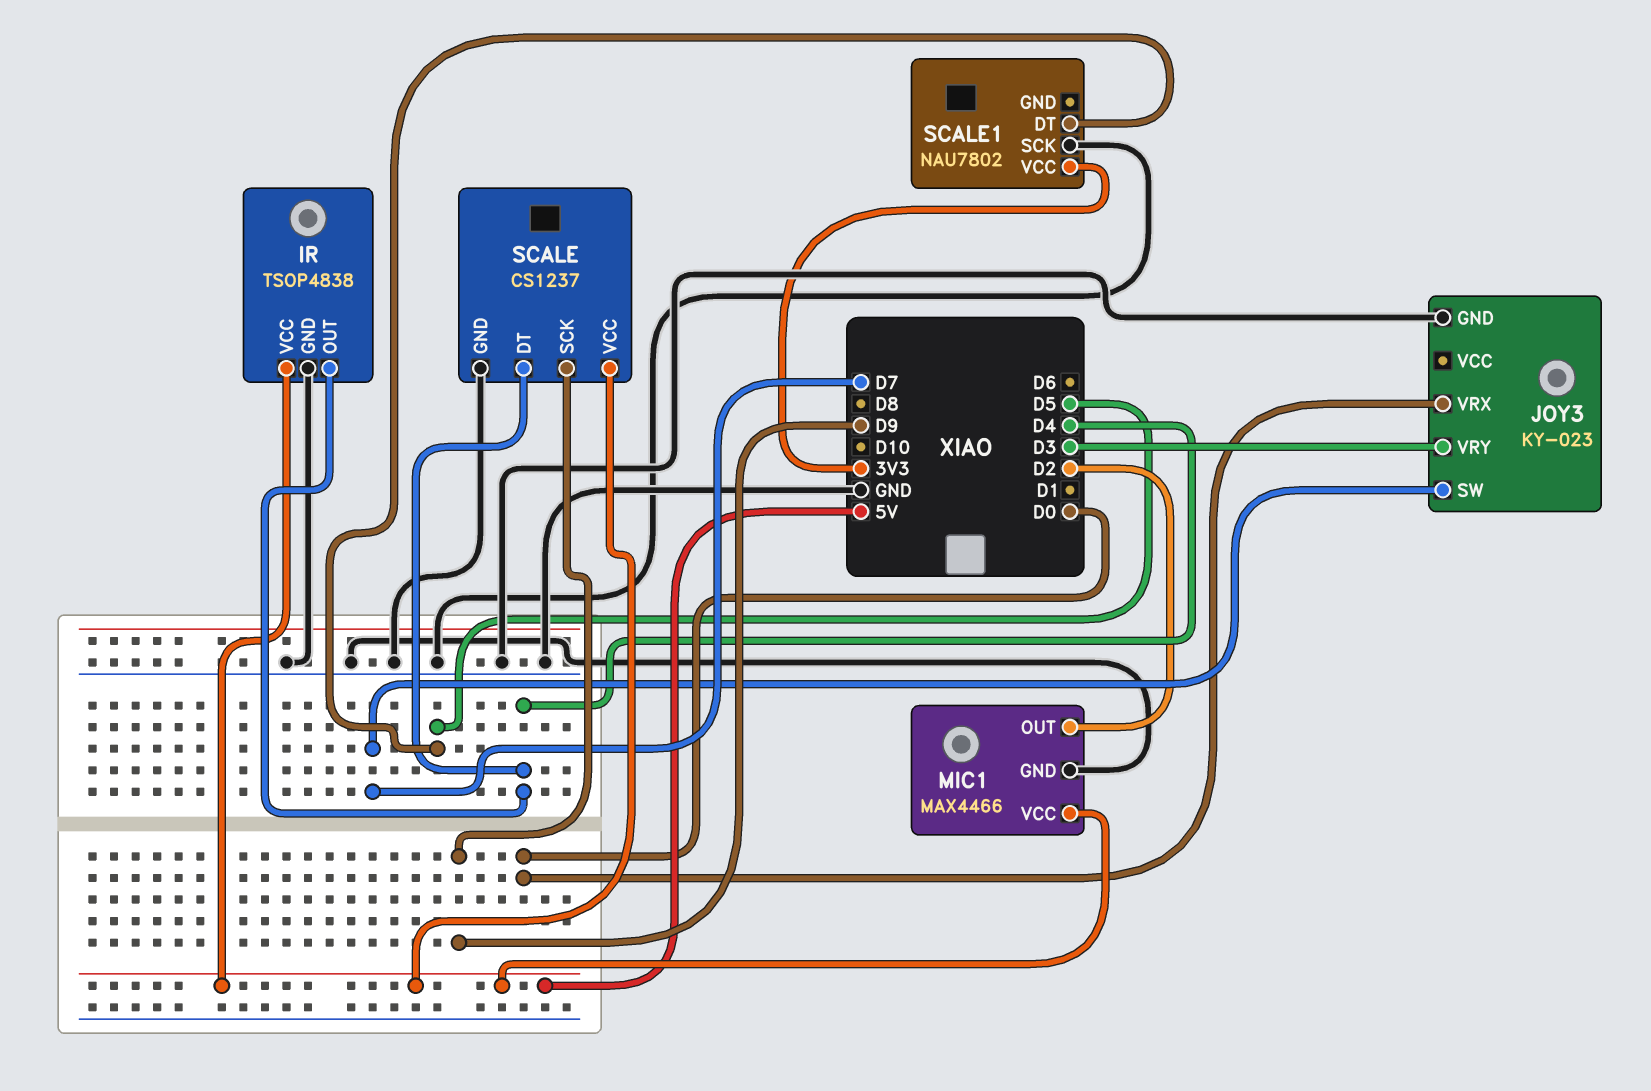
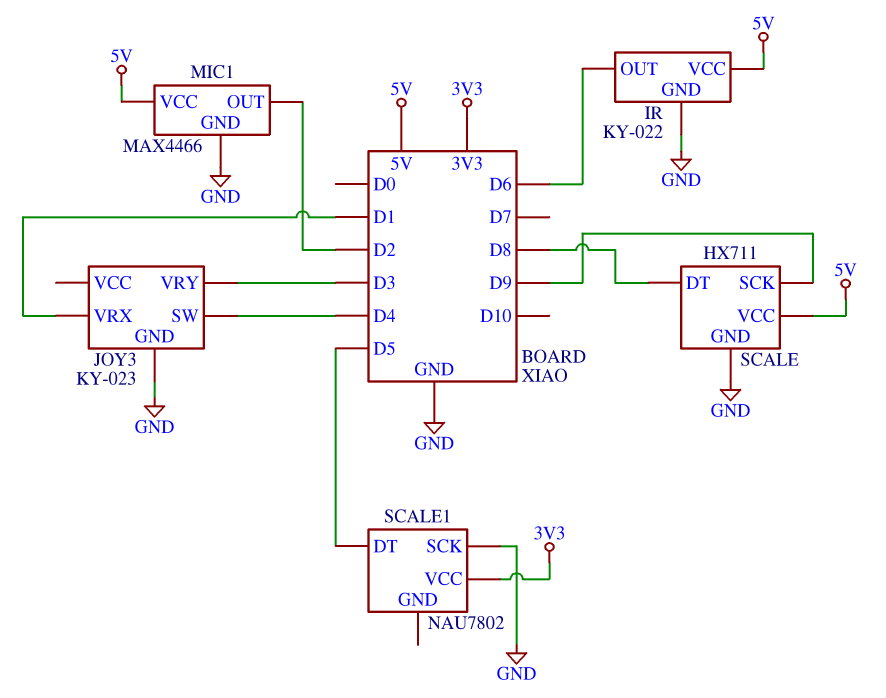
IR: TSOP4838 -> KY-022
IR pin OUT: D4 -> D6
JOY3 pin SW: D7 -> D4
JOY3 pin VRX: D0 -> D1
SCALE: CS1237 -> HX711
SCALE pin DT: D4 -> D8

